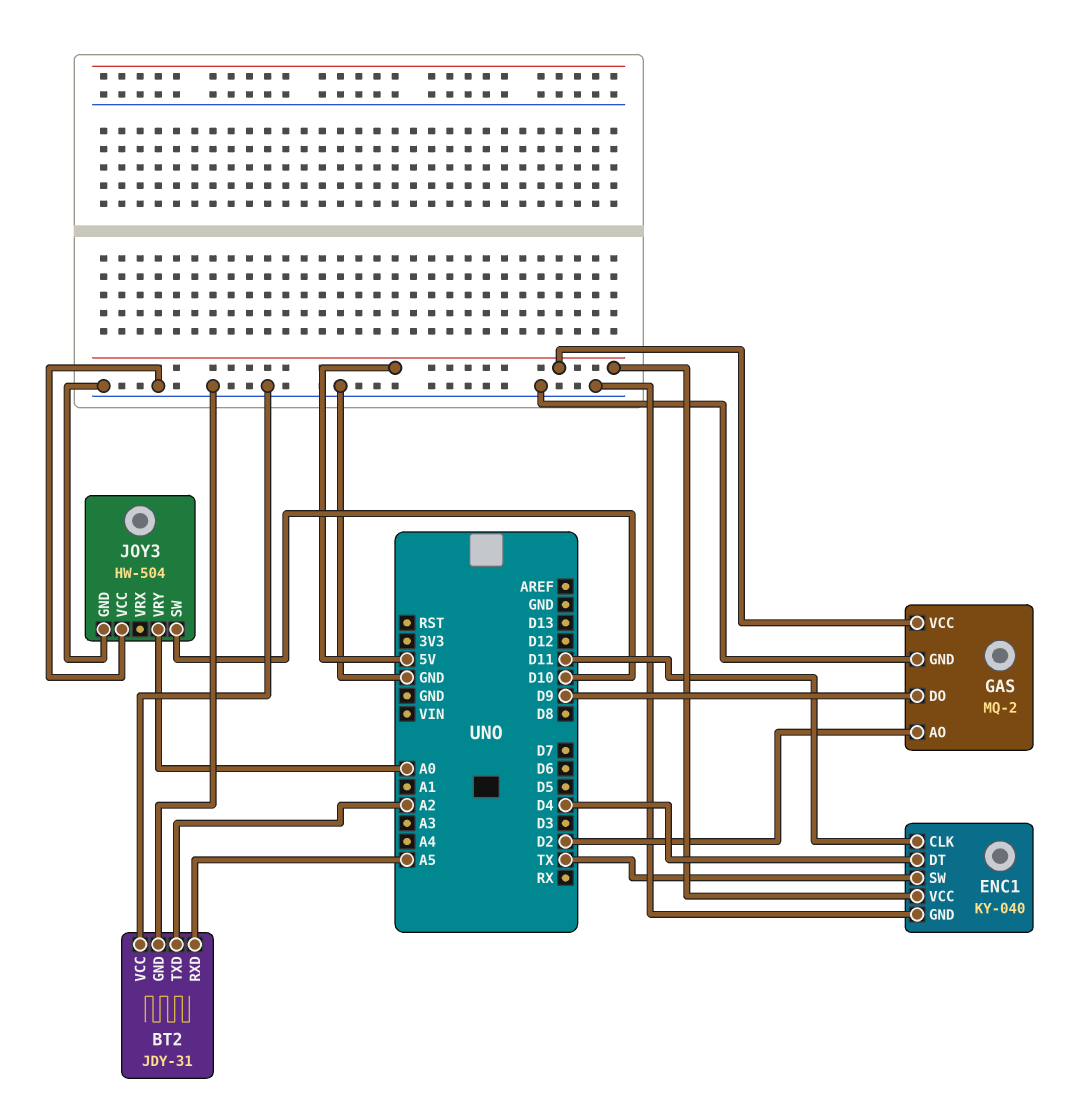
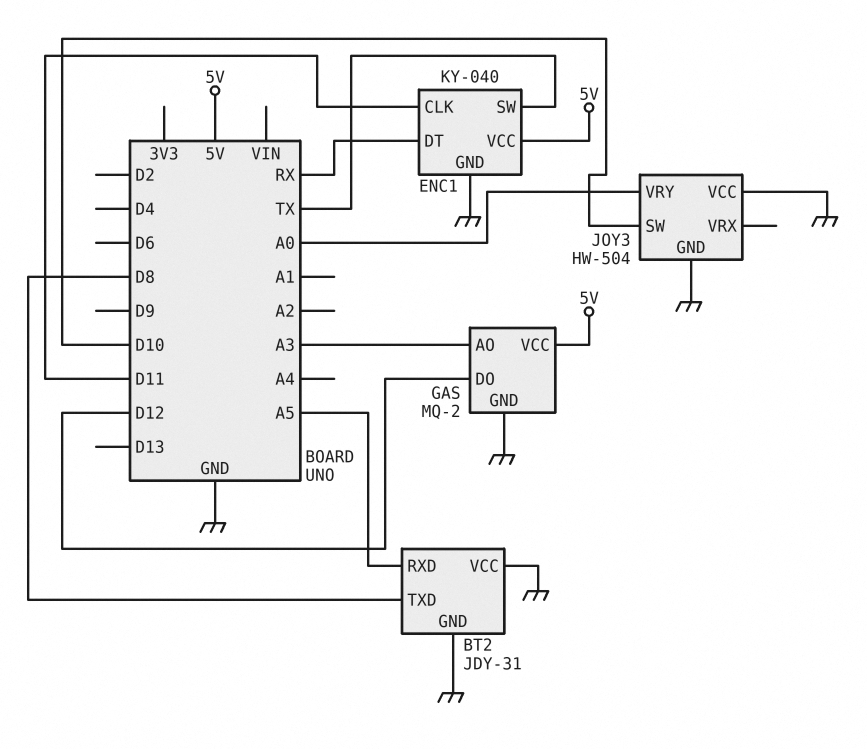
BT2 pin TXD: A2 -> D8
ENC1 pin DT: D4 -> RX
GAS pin AO: D2 -> A3
GAS pin DO: D9 -> D12

